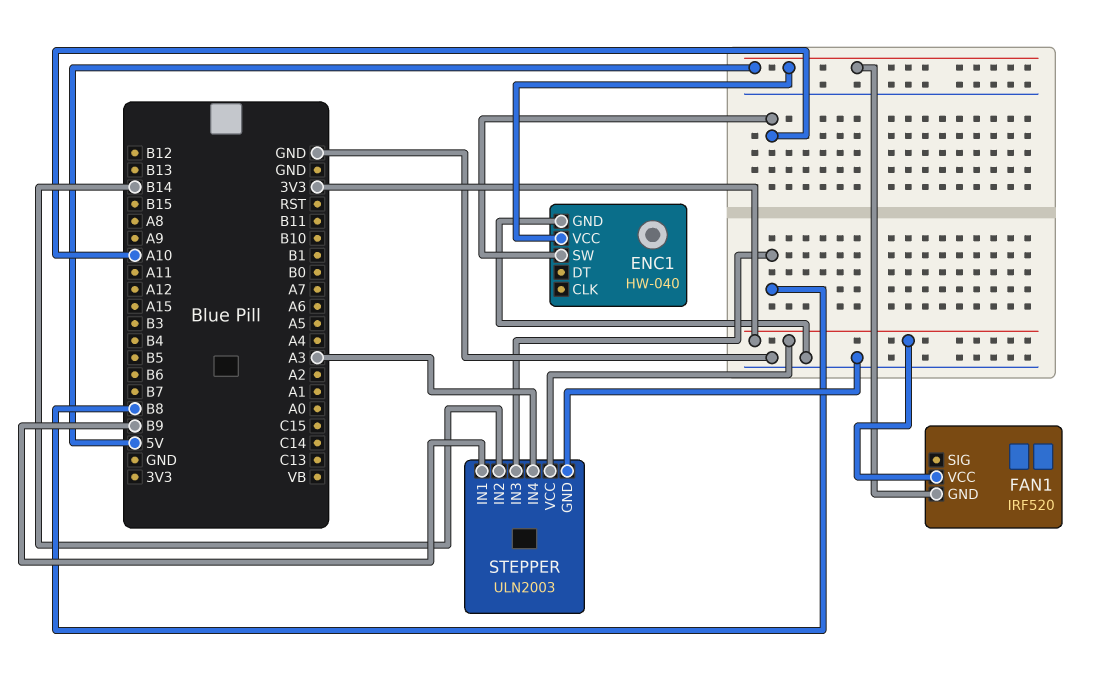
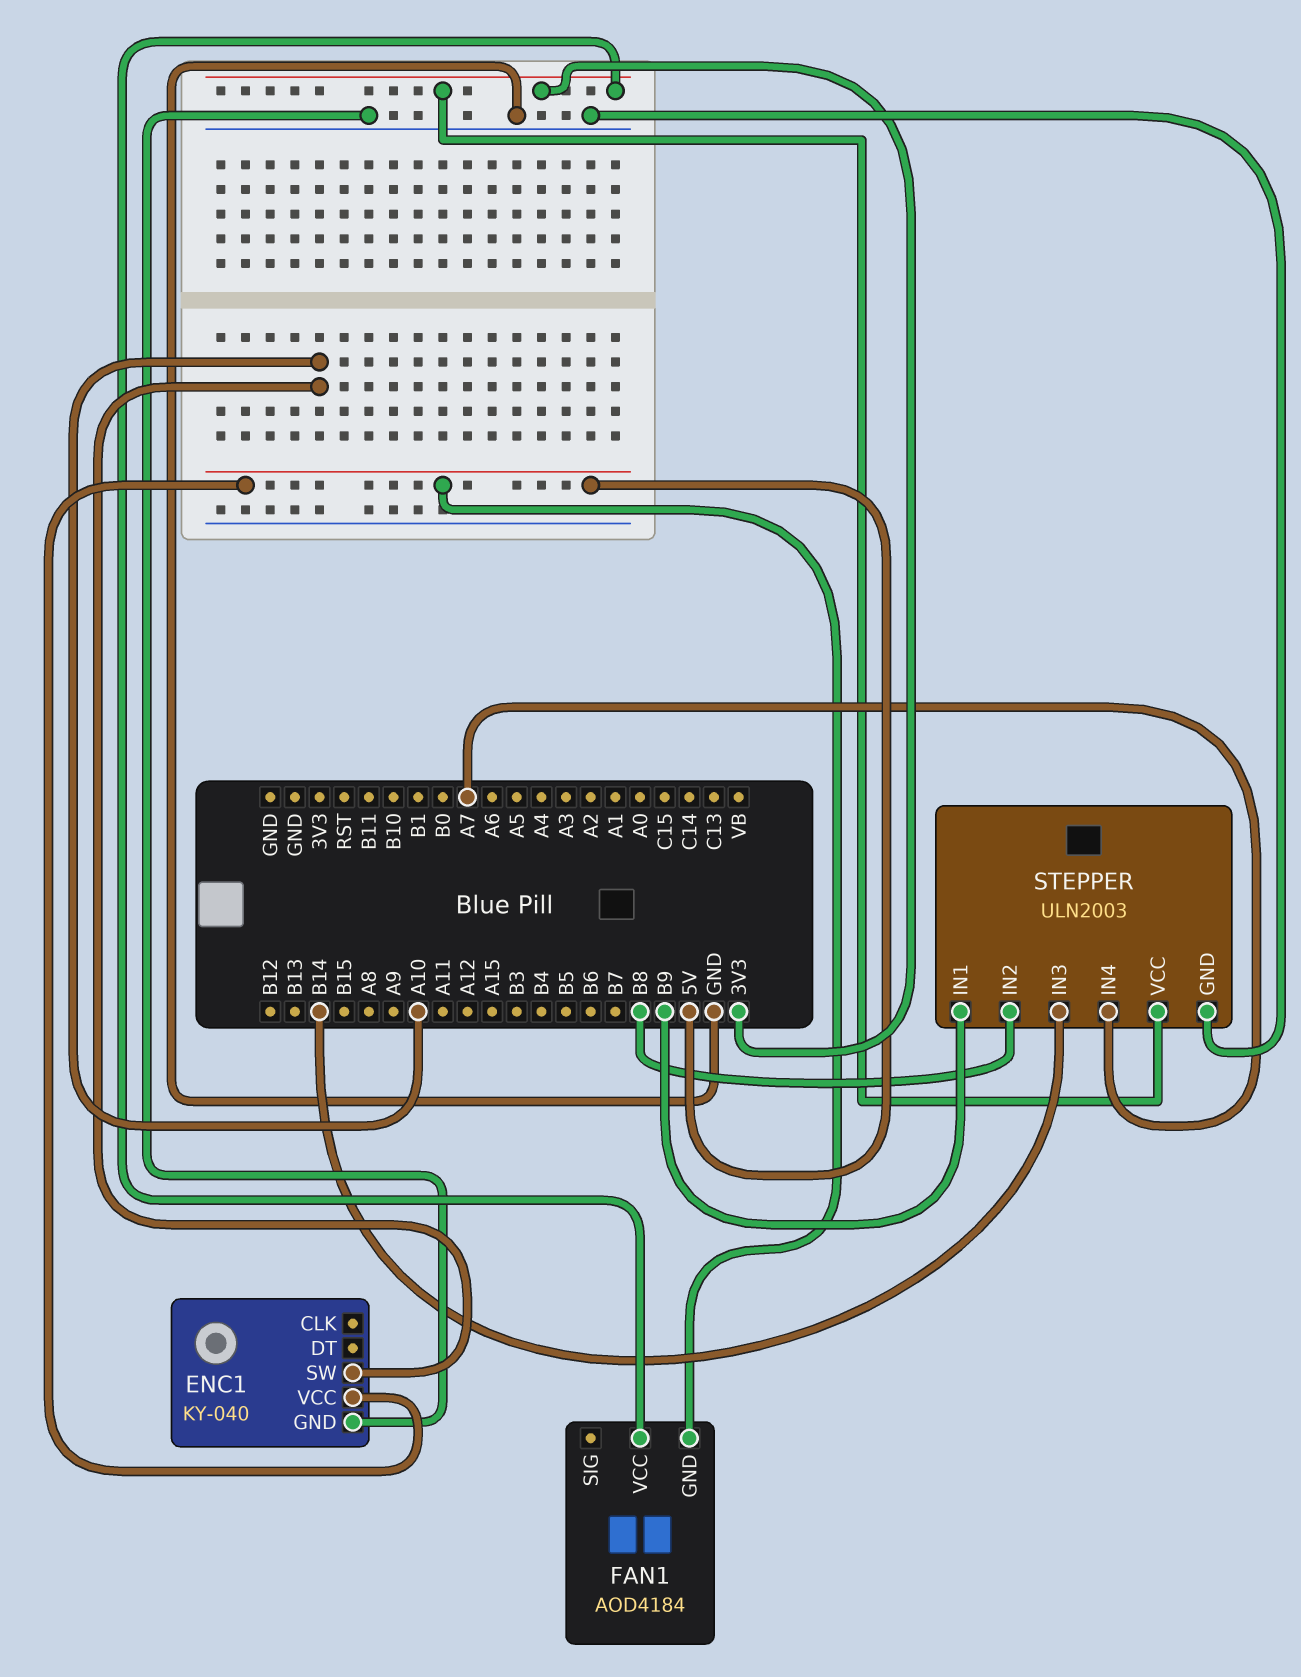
ENC1: HW-040 -> KY-040
FAN1: IRF520 -> AOD4184
STEPPER pin IN2: B14 -> B8
STEPPER pin IN3: B8 -> B14
STEPPER pin IN4: A3 -> A7

